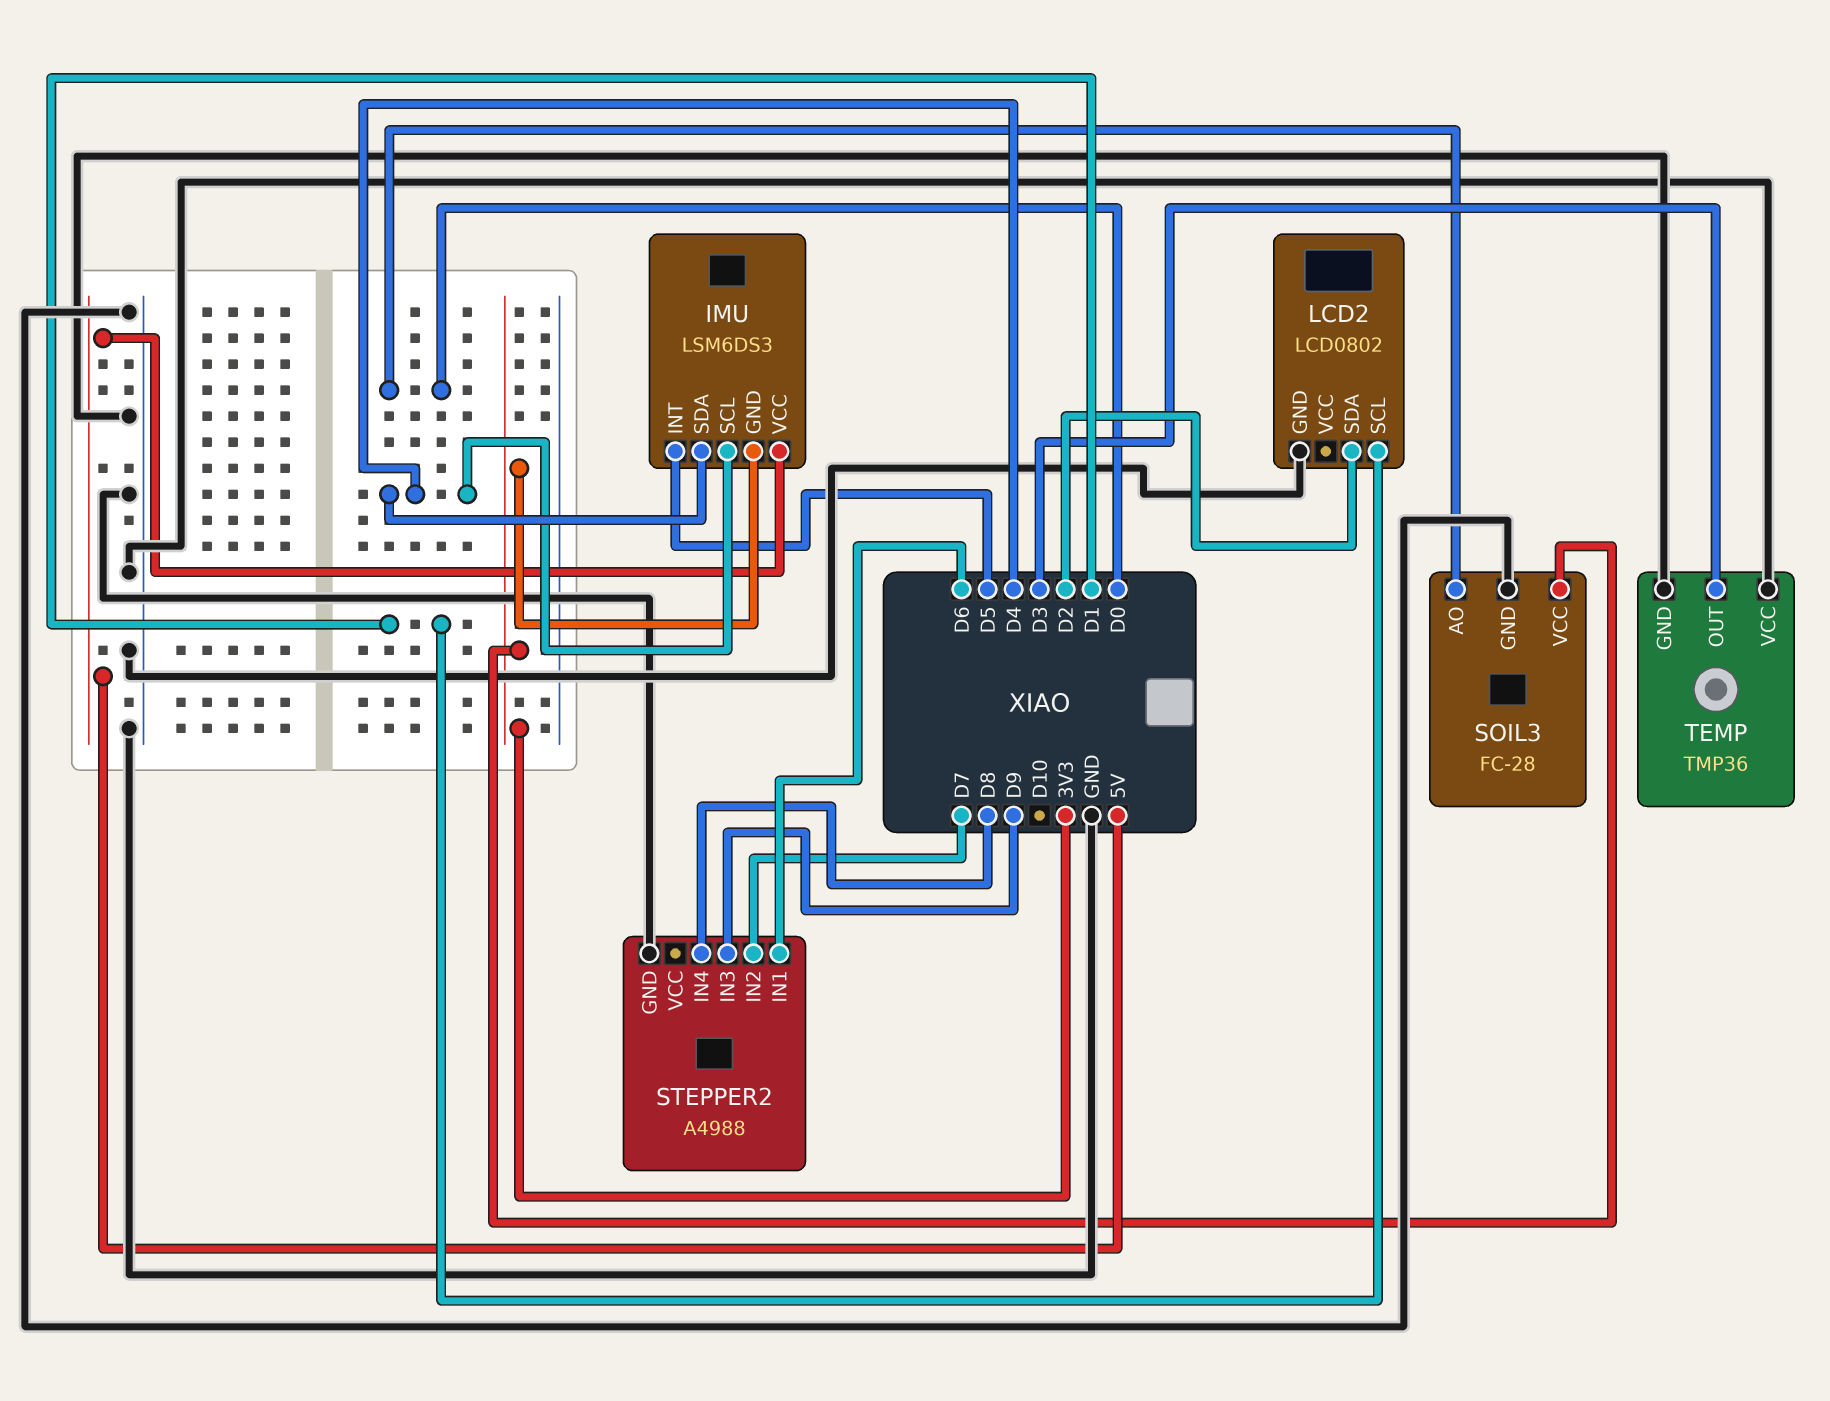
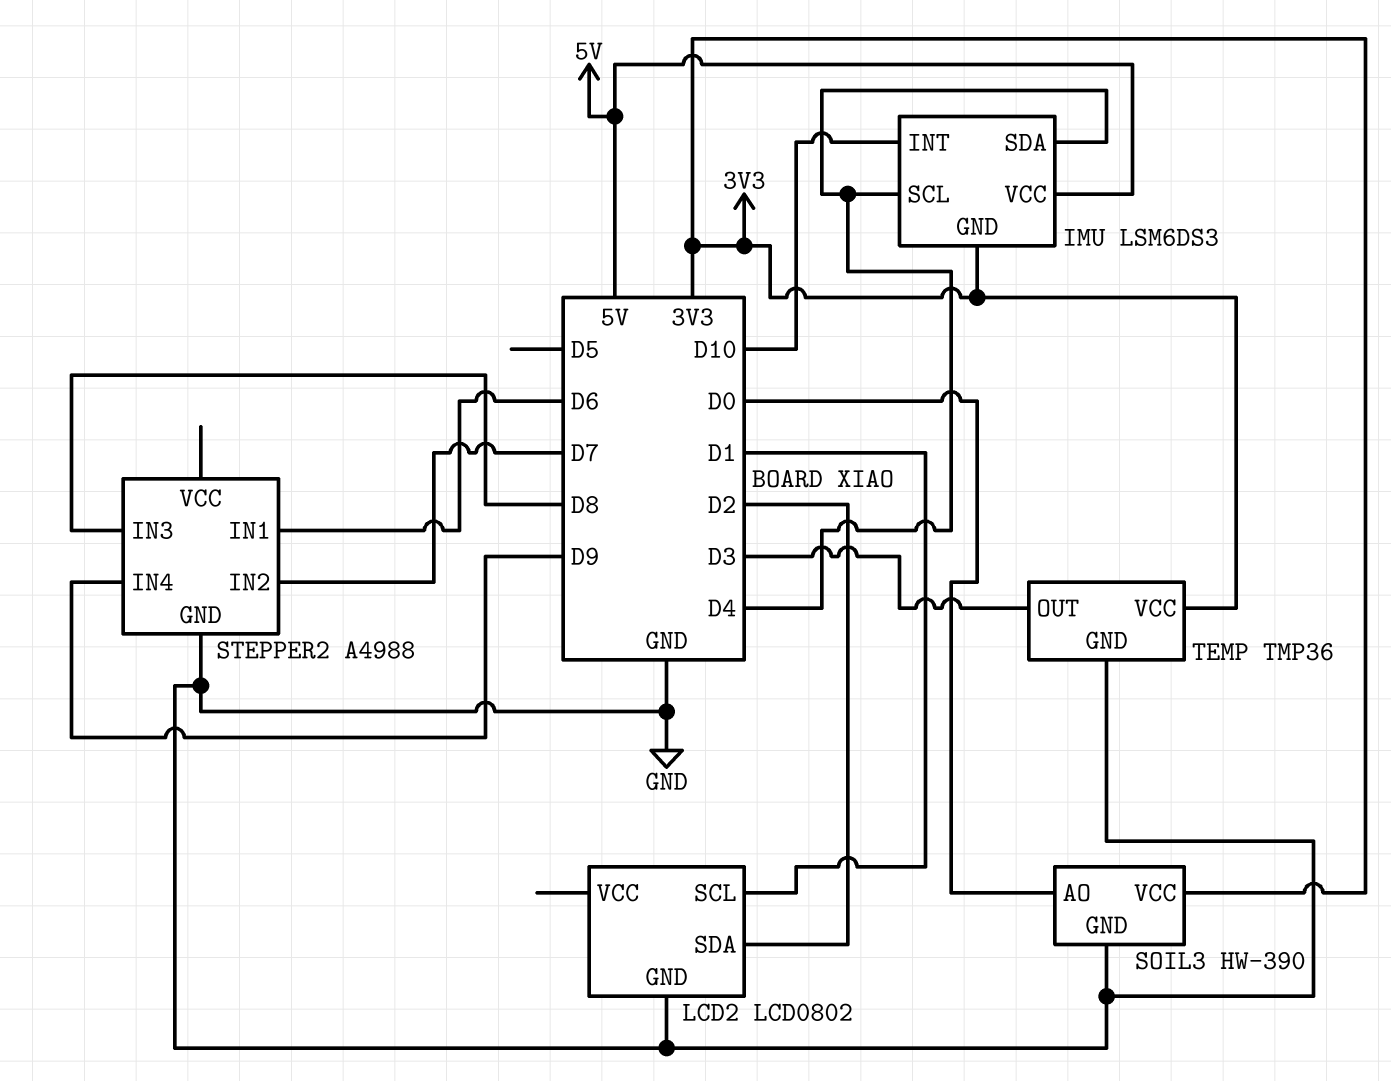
IMU pin INT: D5 -> D10
SOIL3: FC-28 -> HW-390
STEPPER2 pin IN3: D9 -> D8
STEPPER2 pin IN4: D8 -> D9
TEMP pin VCC: GND -> 3V3

